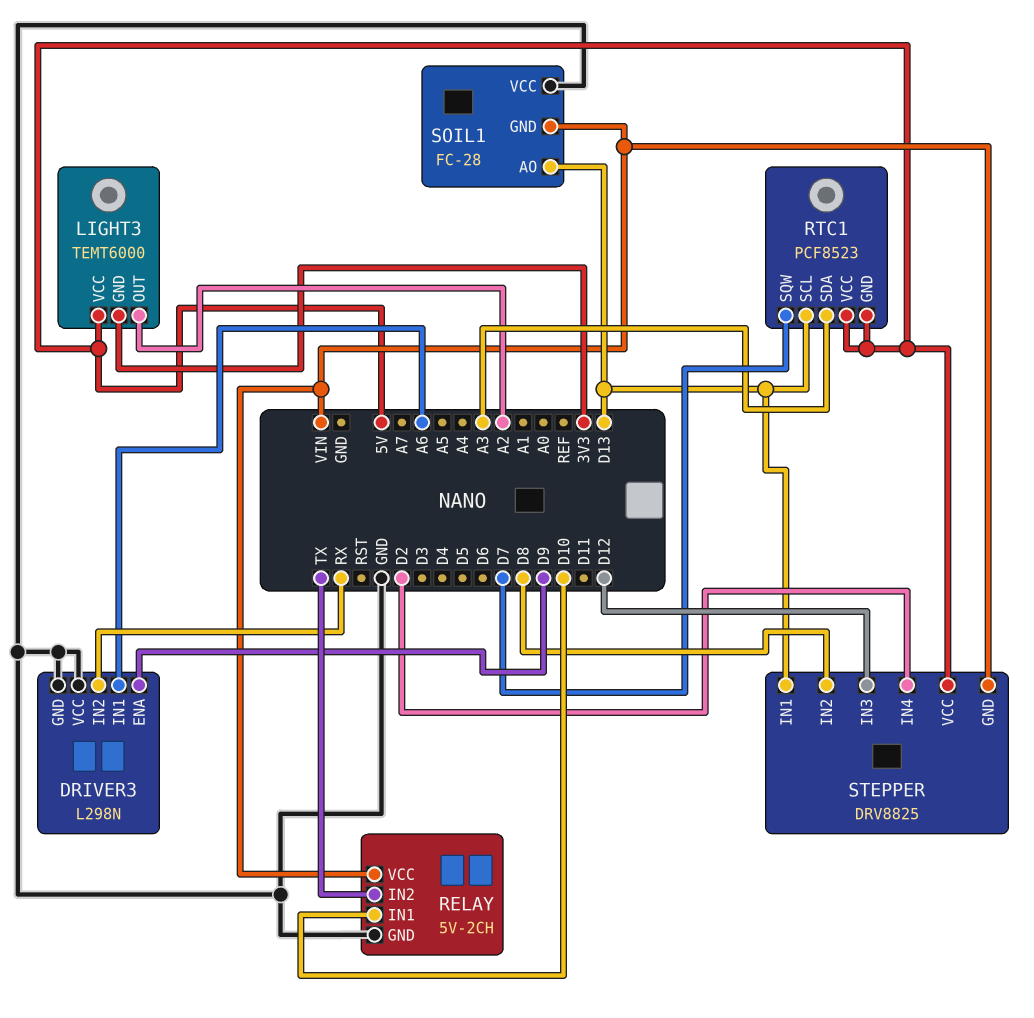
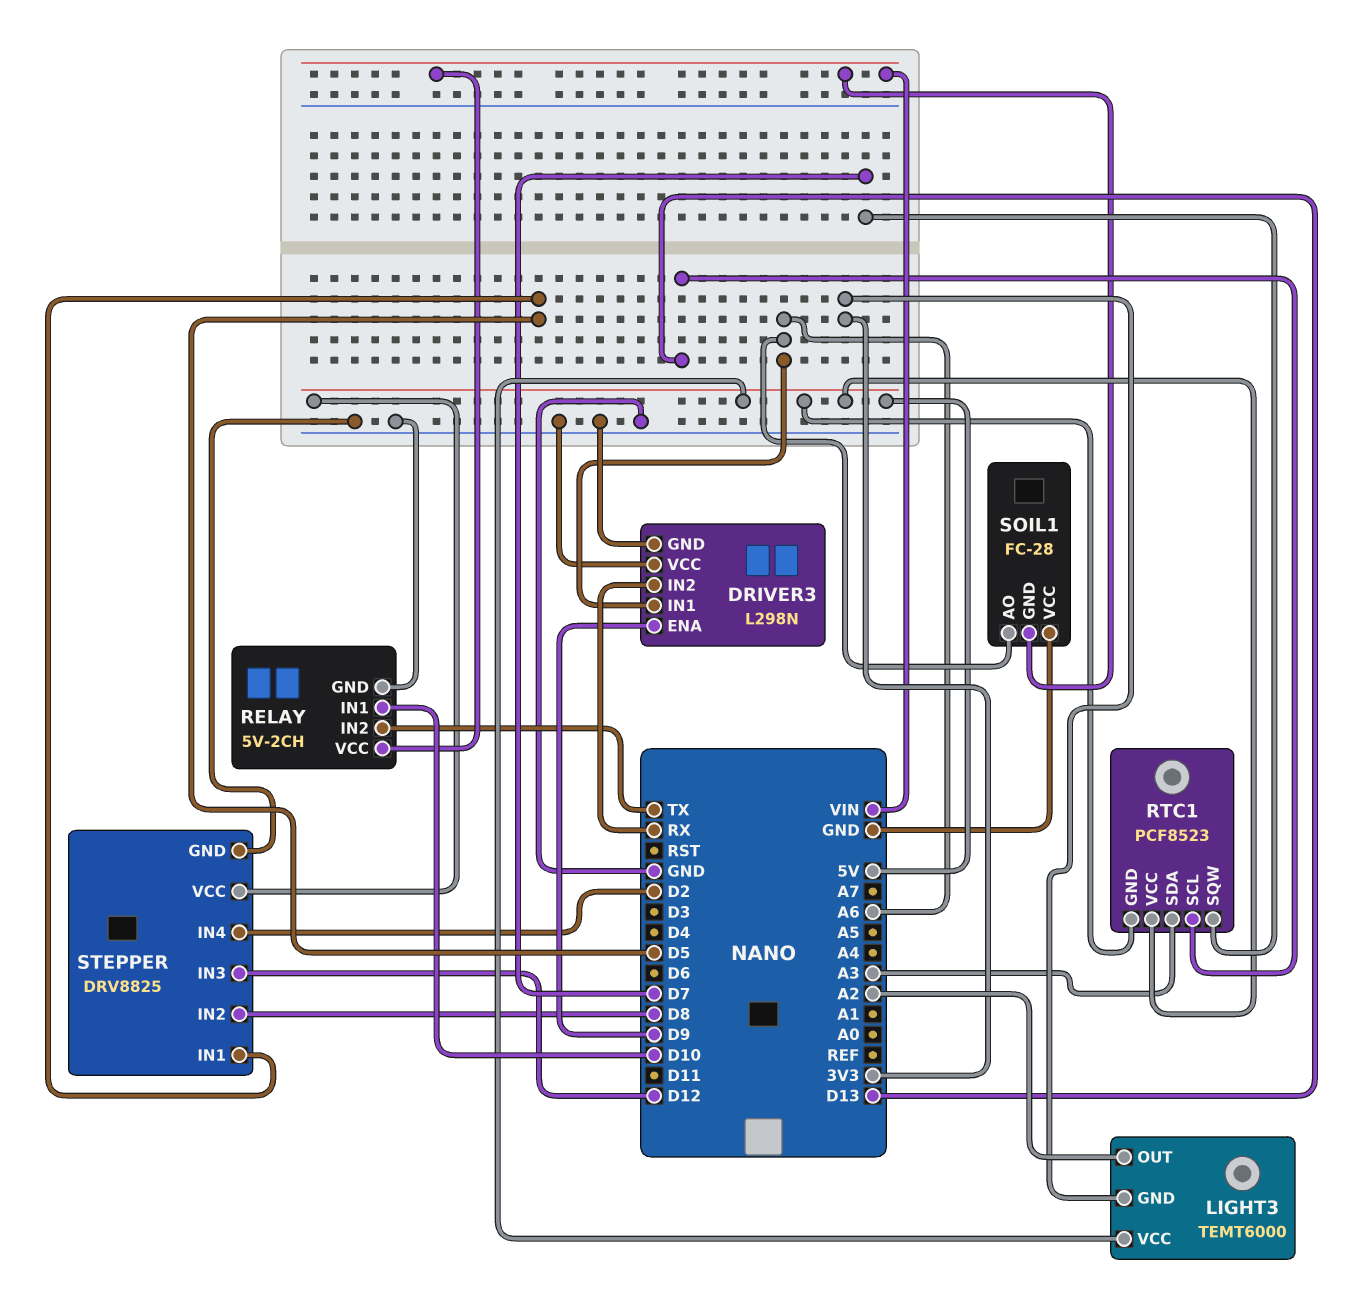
SOIL1 pin AO: D13 -> A6
STEPPER pin GND: VIN -> GND
STEPPER pin IN1: D13 -> D5

